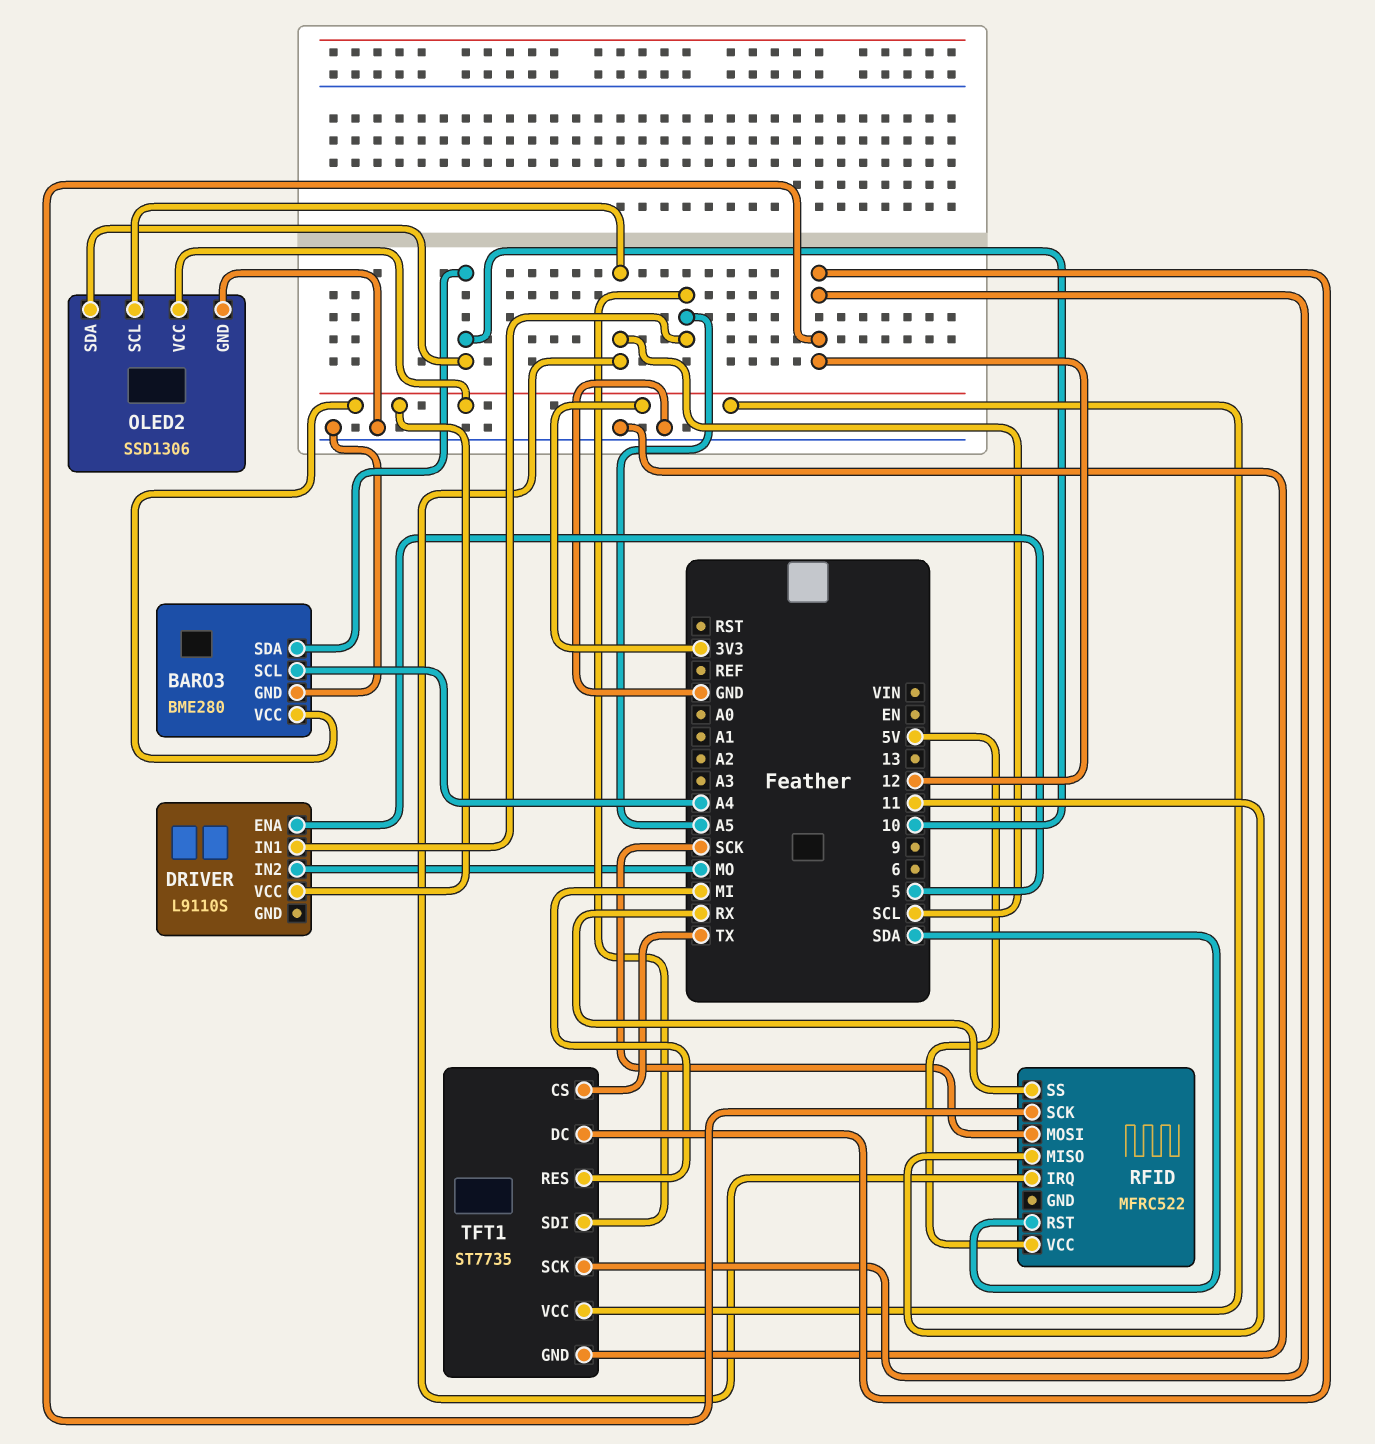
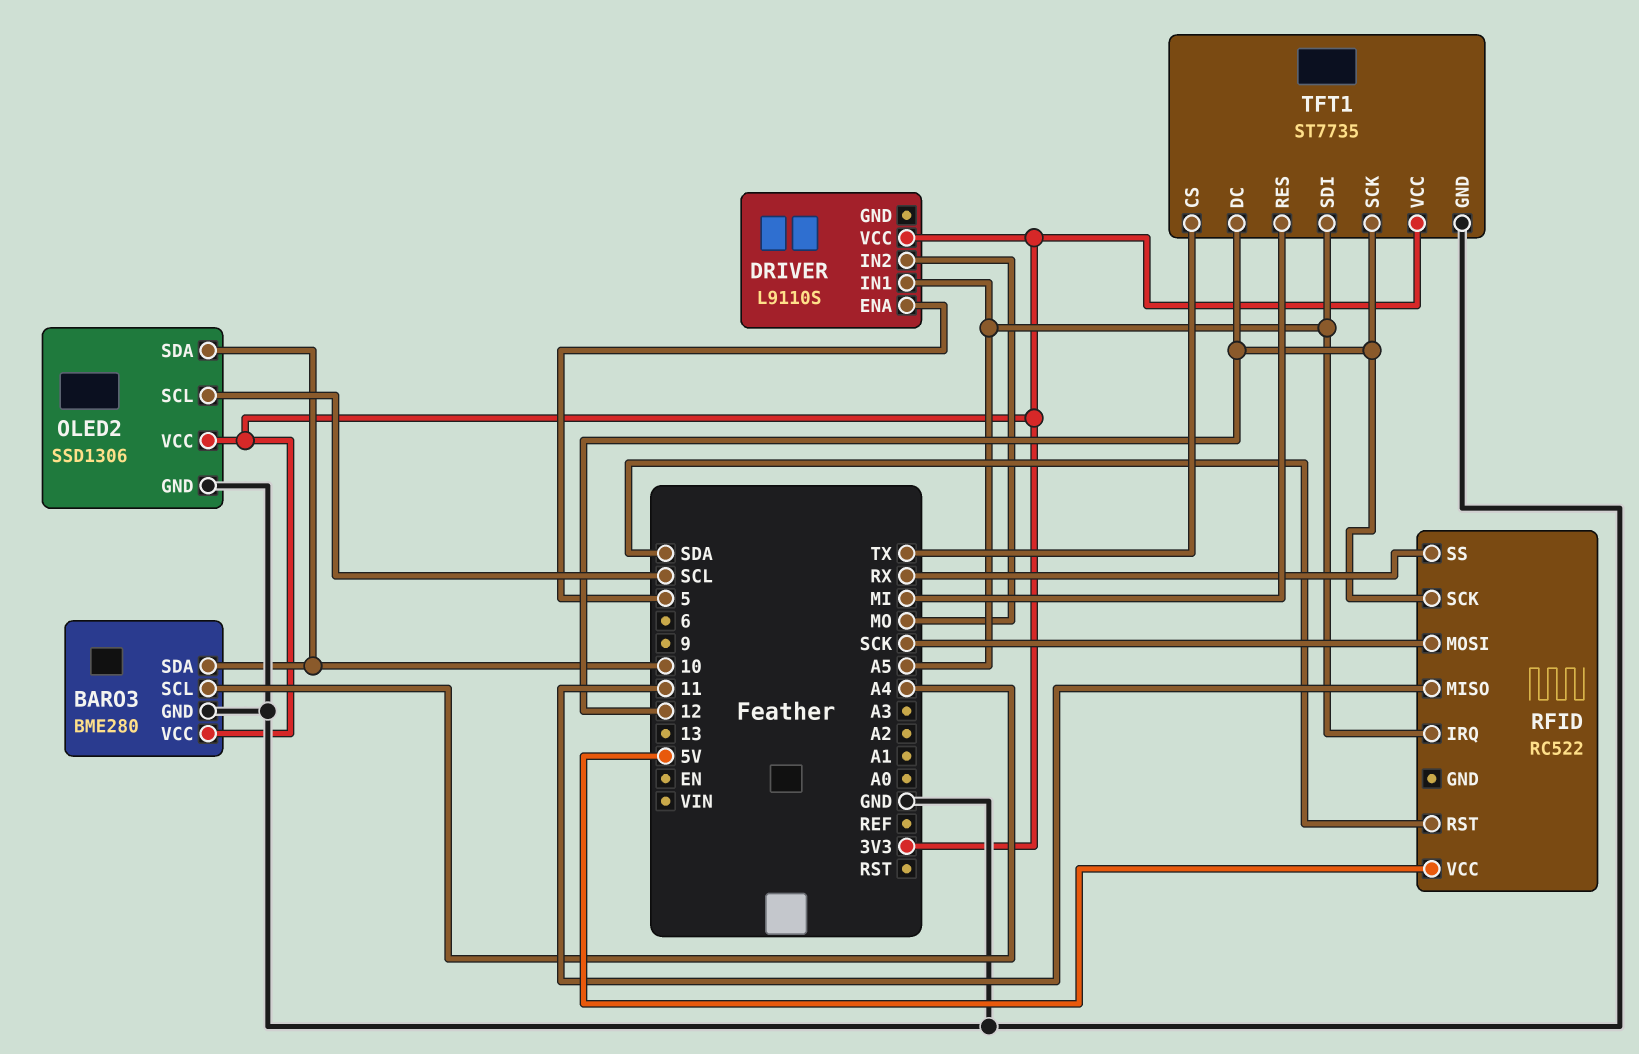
RFID: MFRC522 -> RC522
RFID pin IRQ: SCL -> A5

